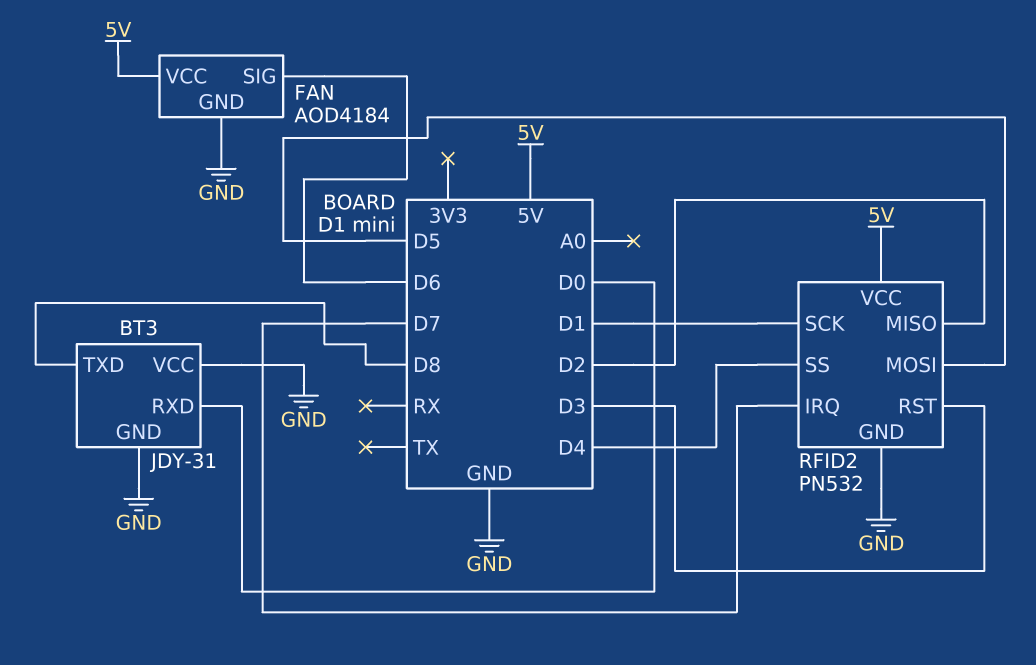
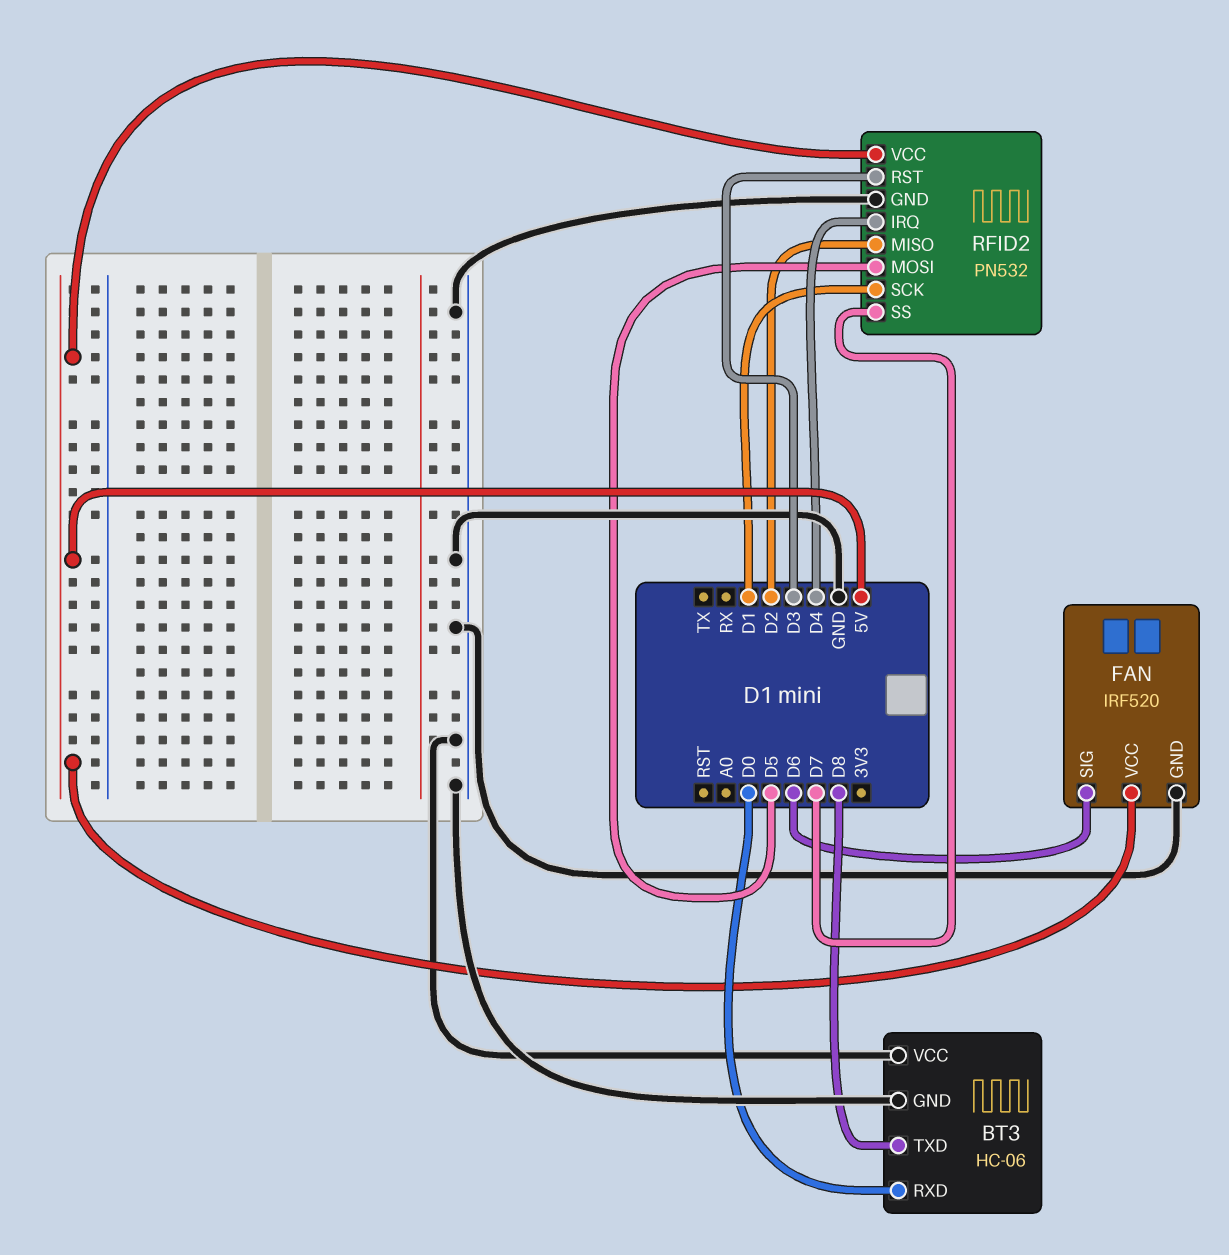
BT3: JDY-31 -> HC-06
FAN: AOD4184 -> IRF520
RFID2 pin IRQ: D7 -> D4
RFID2 pin SS: D4 -> D7

